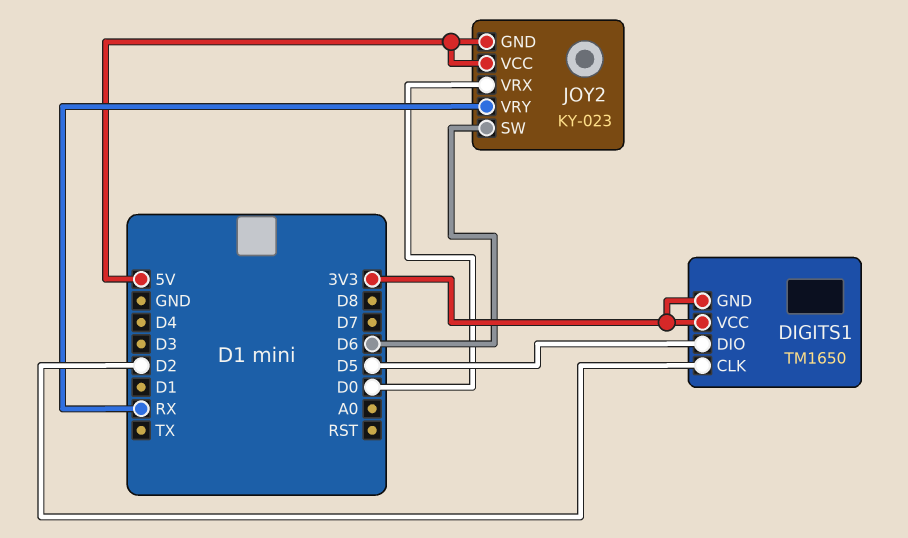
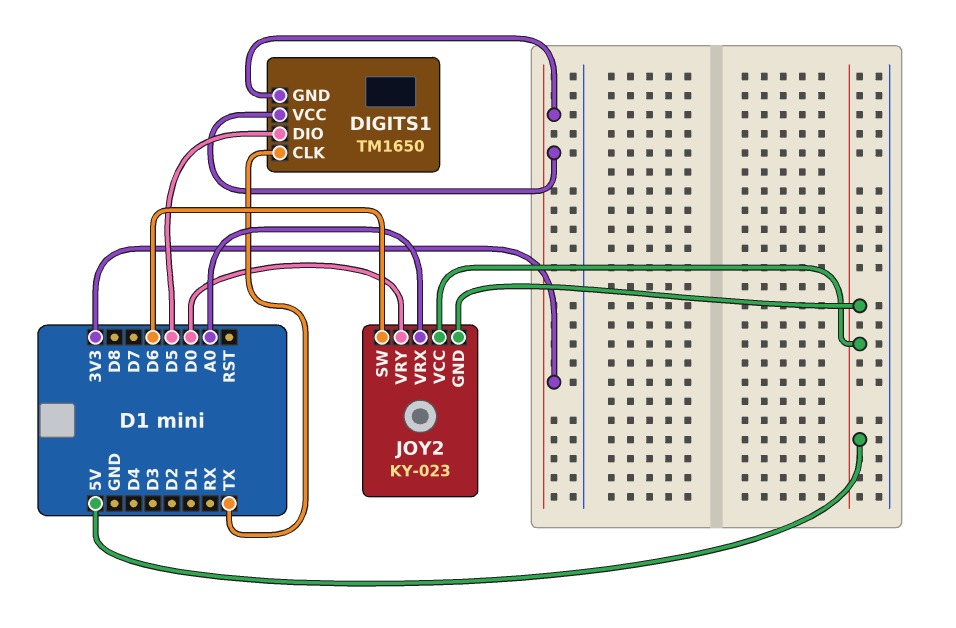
DIGITS1 pin CLK: D2 -> TX
JOY2 pin VRX: D0 -> A0
JOY2 pin VRY: RX -> D0

